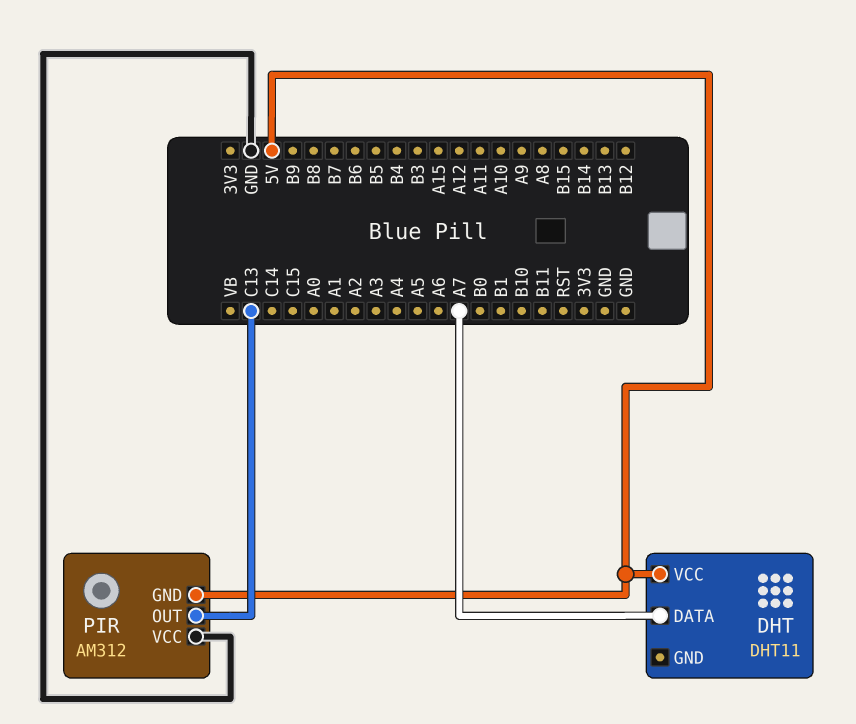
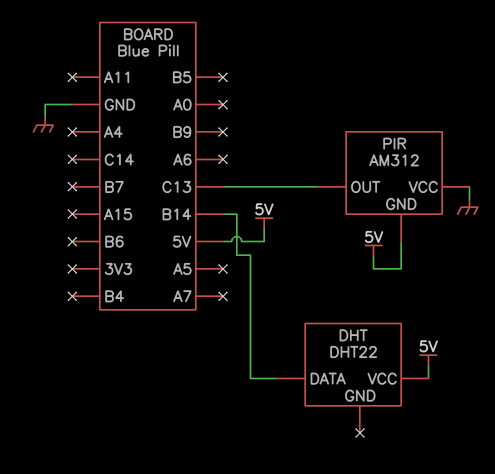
DHT: DHT11 -> DHT22
DHT pin DATA: A7 -> B14

